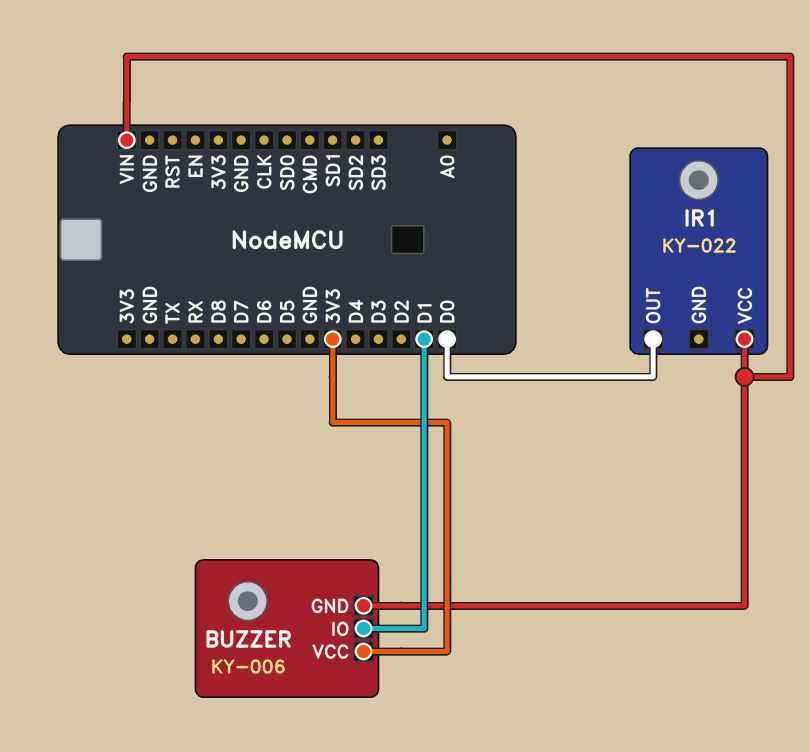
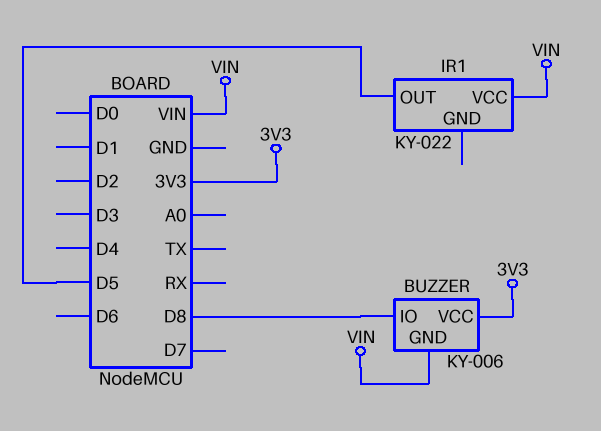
BUZZER pin IO: D1 -> D8
IR1 pin OUT: D0 -> D5

